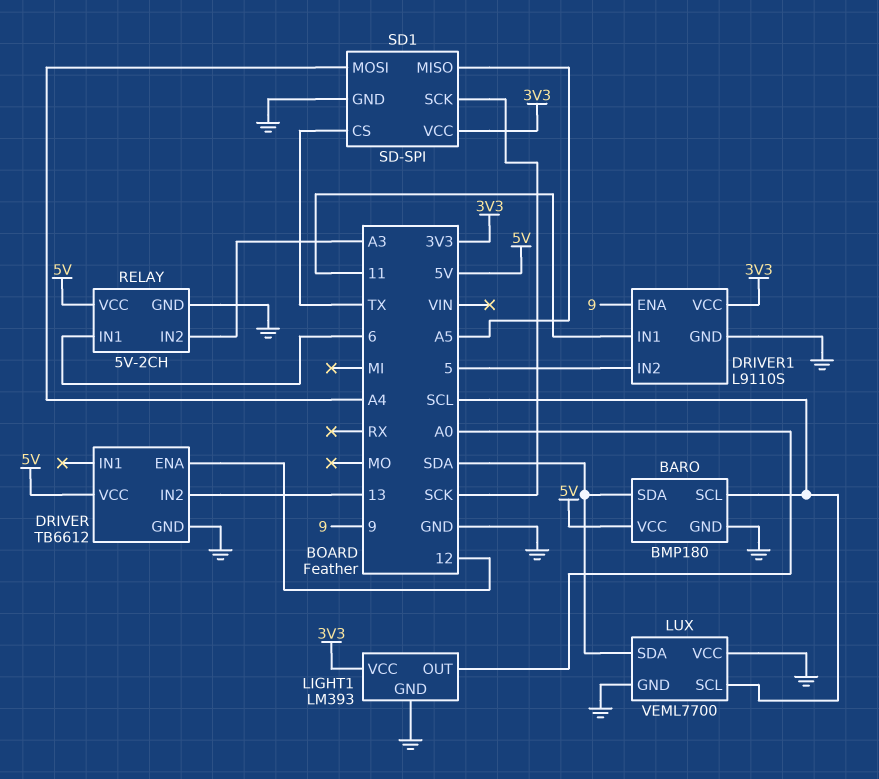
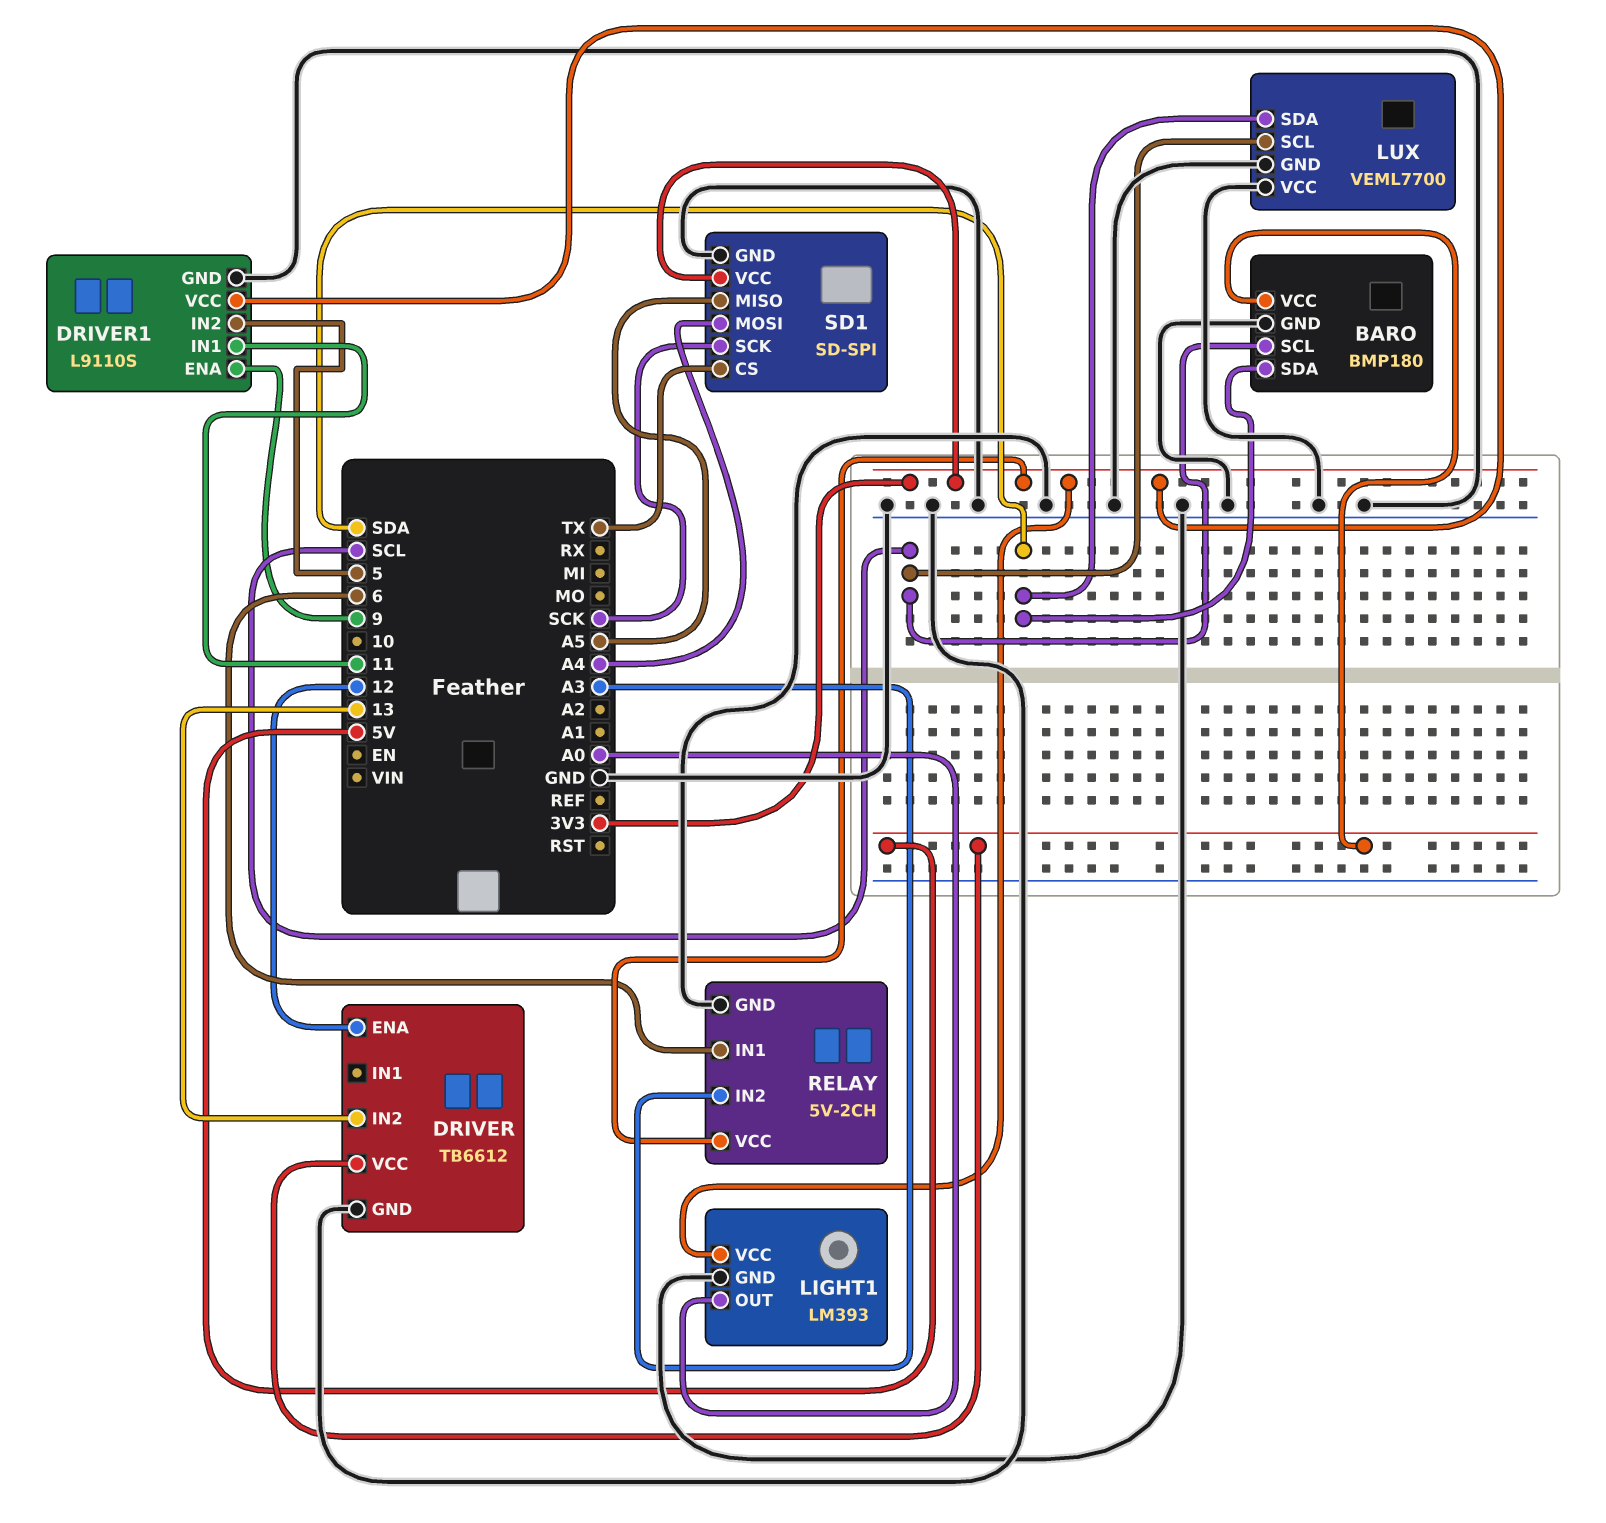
RELAY pin VCC: 5V -> 3V3

